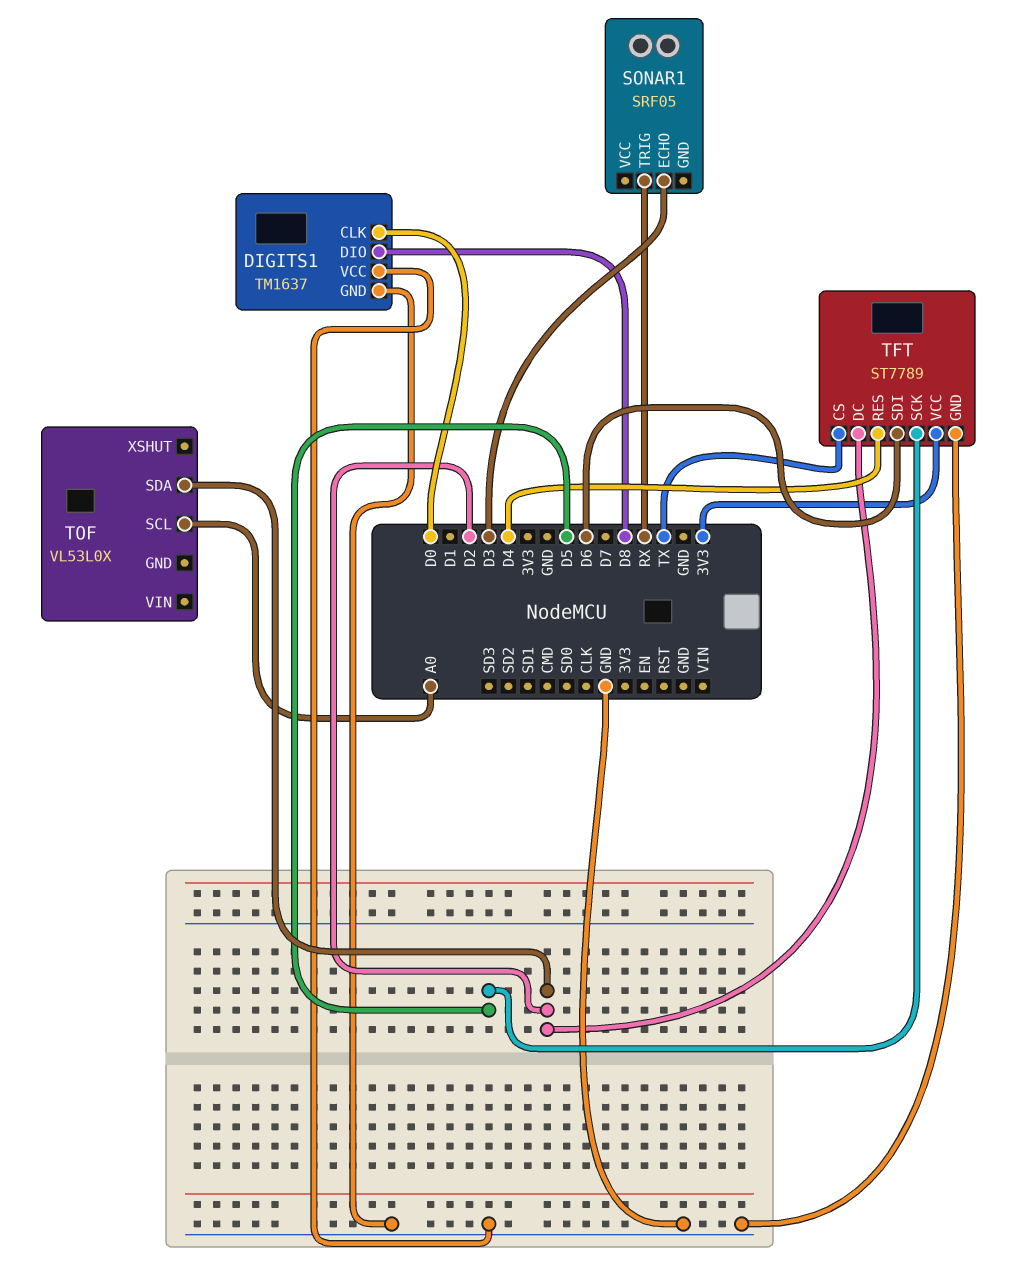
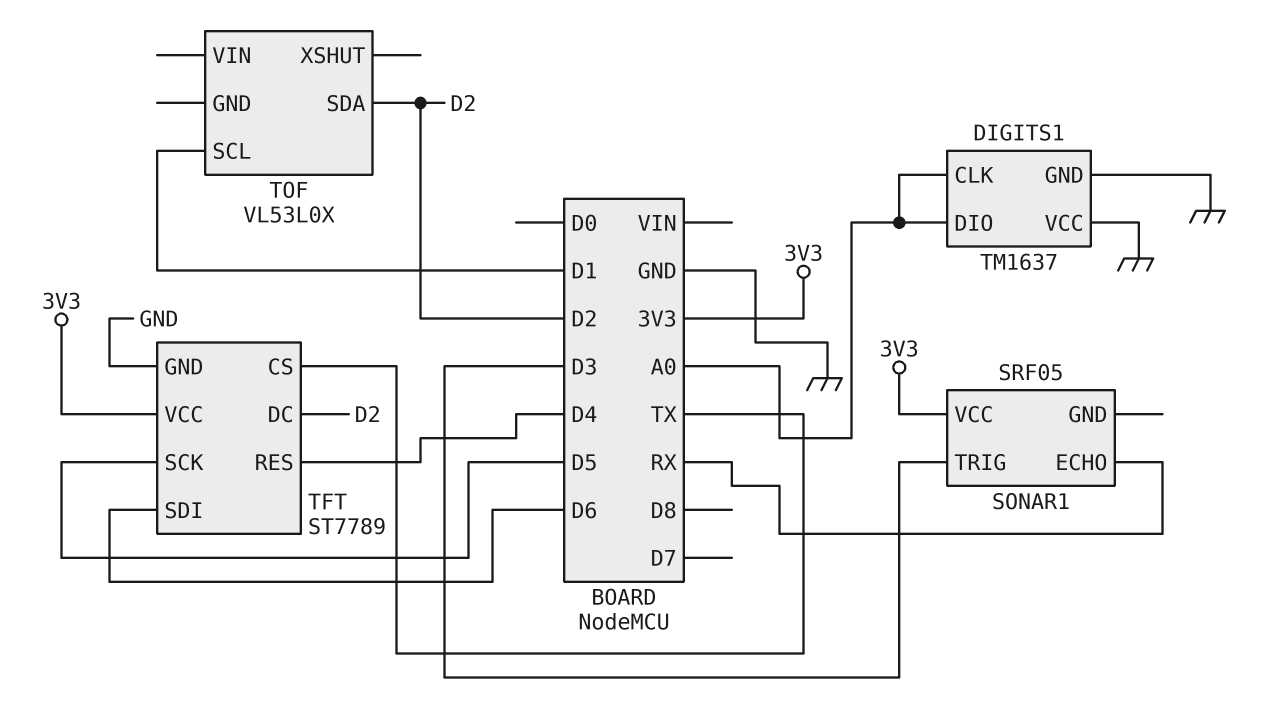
DIGITS1 pin CLK: D0 -> A0
DIGITS1 pin DIO: D8 -> A0
SONAR1 pin ECHO: D3 -> RX
SONAR1 pin TRIG: RX -> D3
SONAR1 pin VCC: none -> 3V3
TOF pin SCL: A0 -> D1

